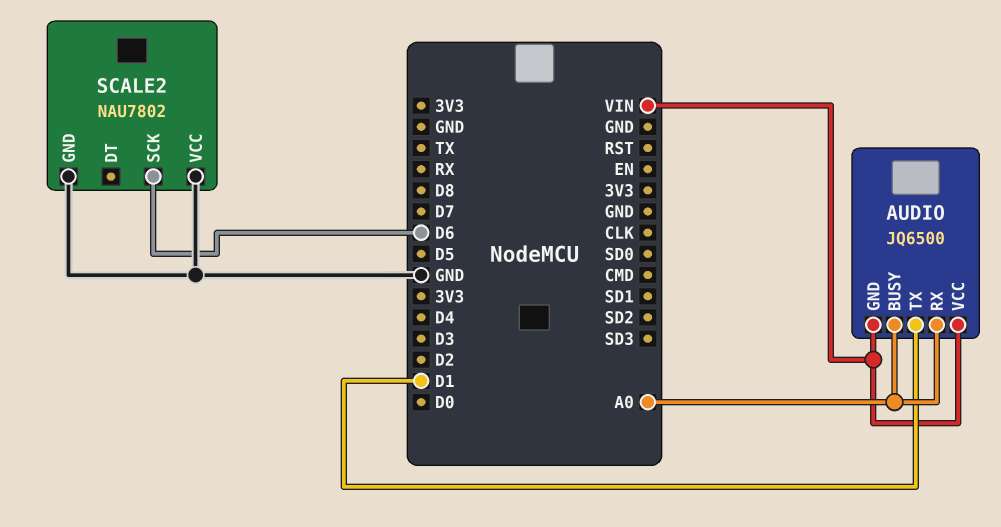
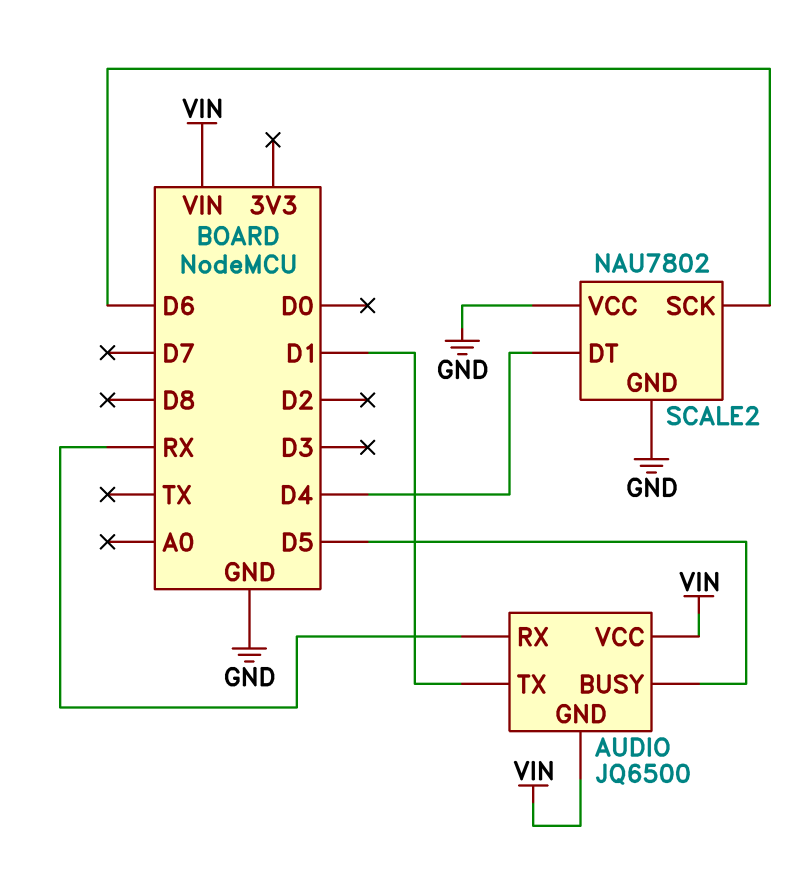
AUDIO pin BUSY: A0 -> D5
AUDIO pin RX: A0 -> RX
SCALE2 pin DT: none -> D4

